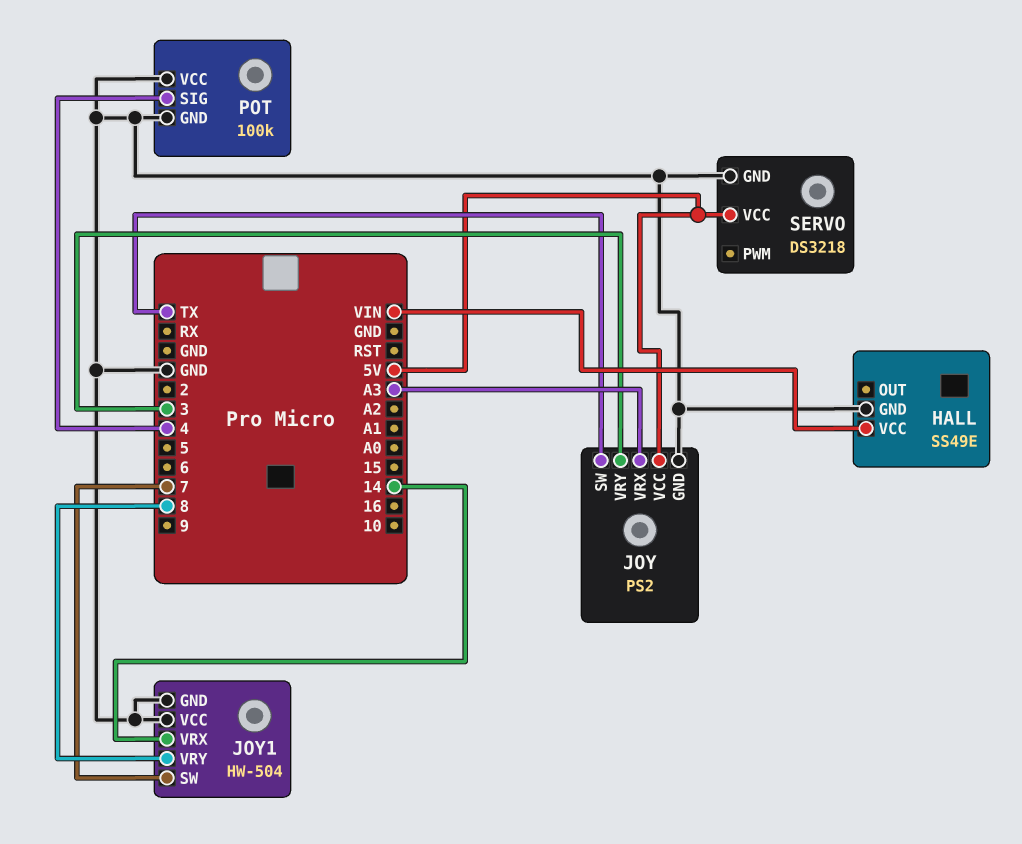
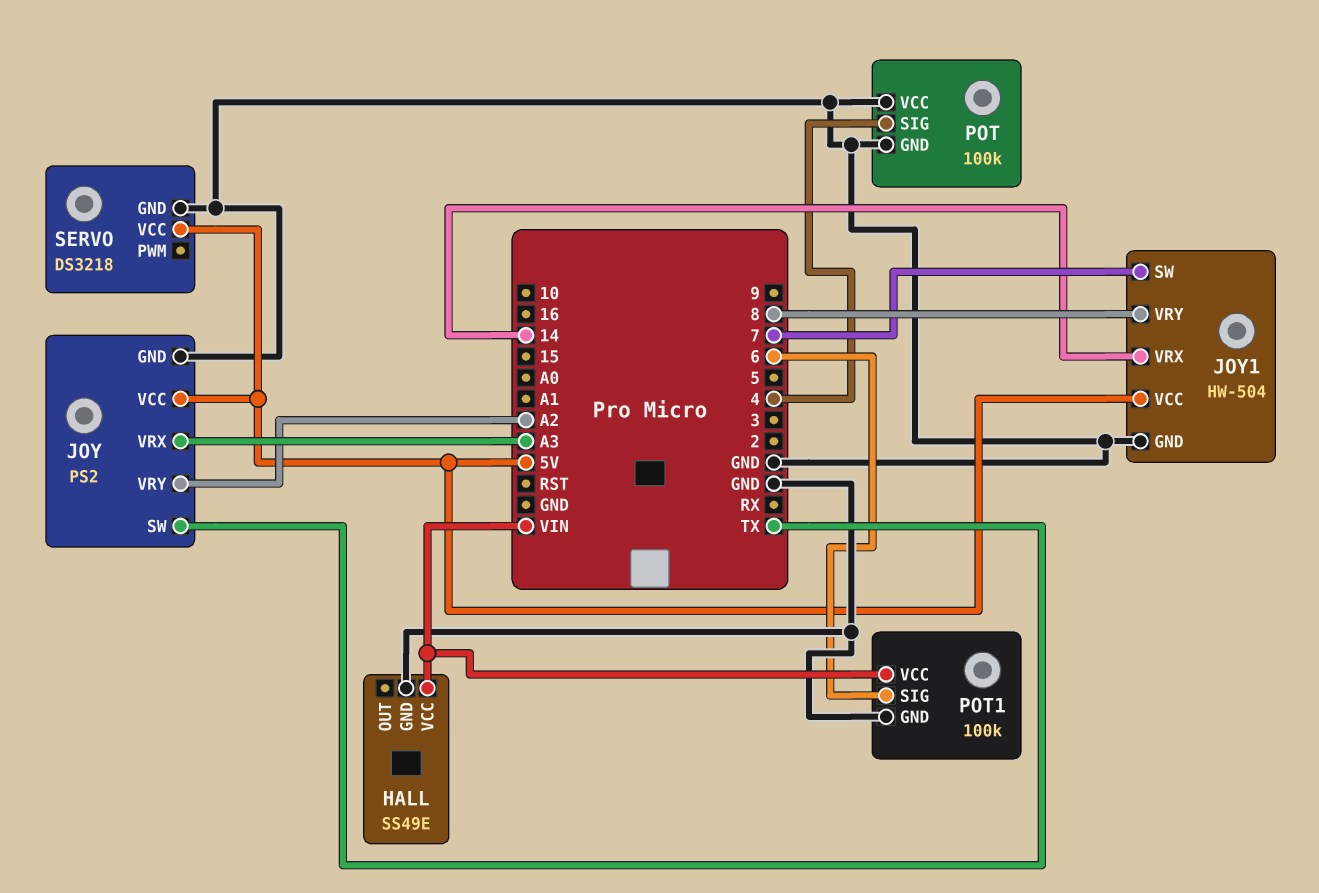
JOY pin VRY: 3 -> A2
JOY1 pin VCC: GND -> 5V
POT1: none -> 100k
POT1 pin GND: none -> GND
POT1 pin SIG: none -> 6
POT1 pin VCC: none -> VIN

